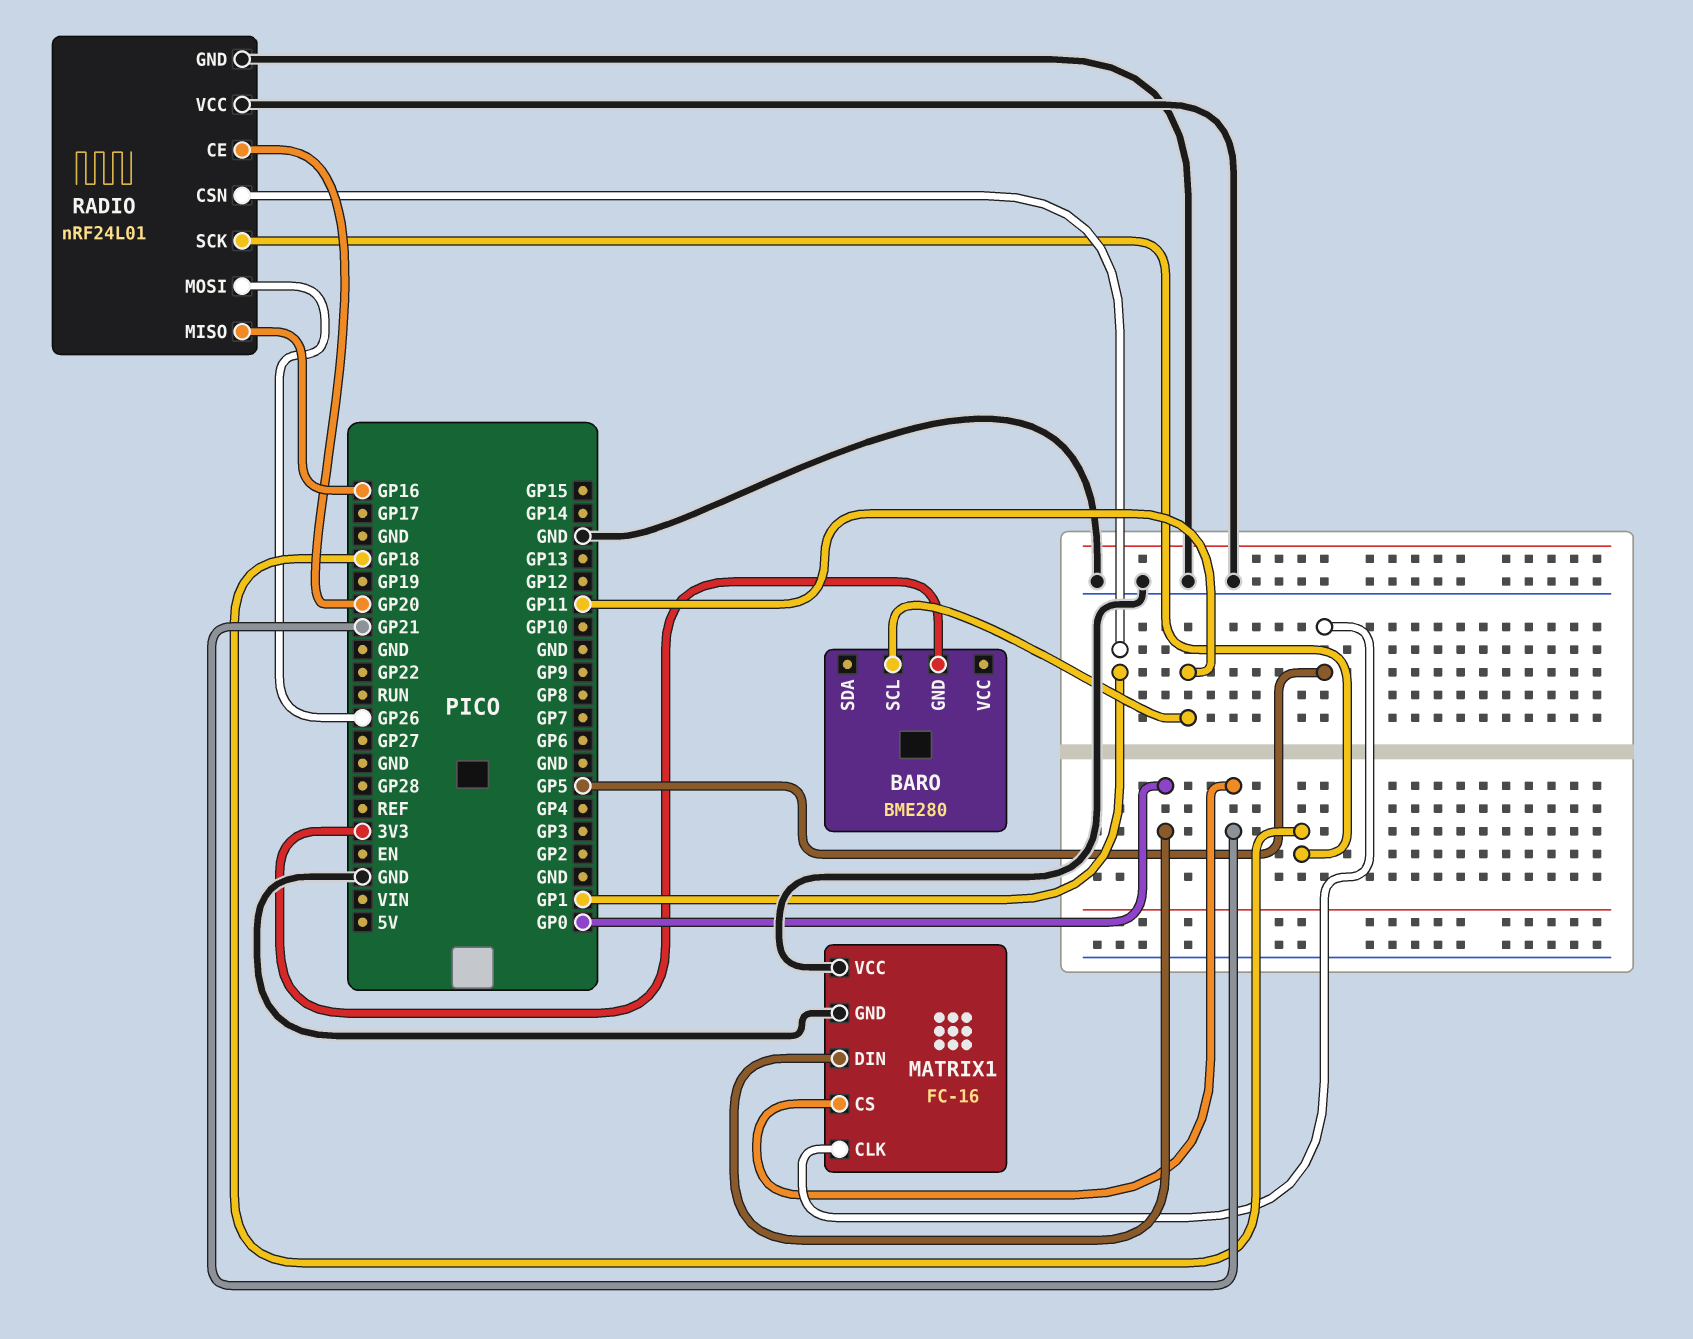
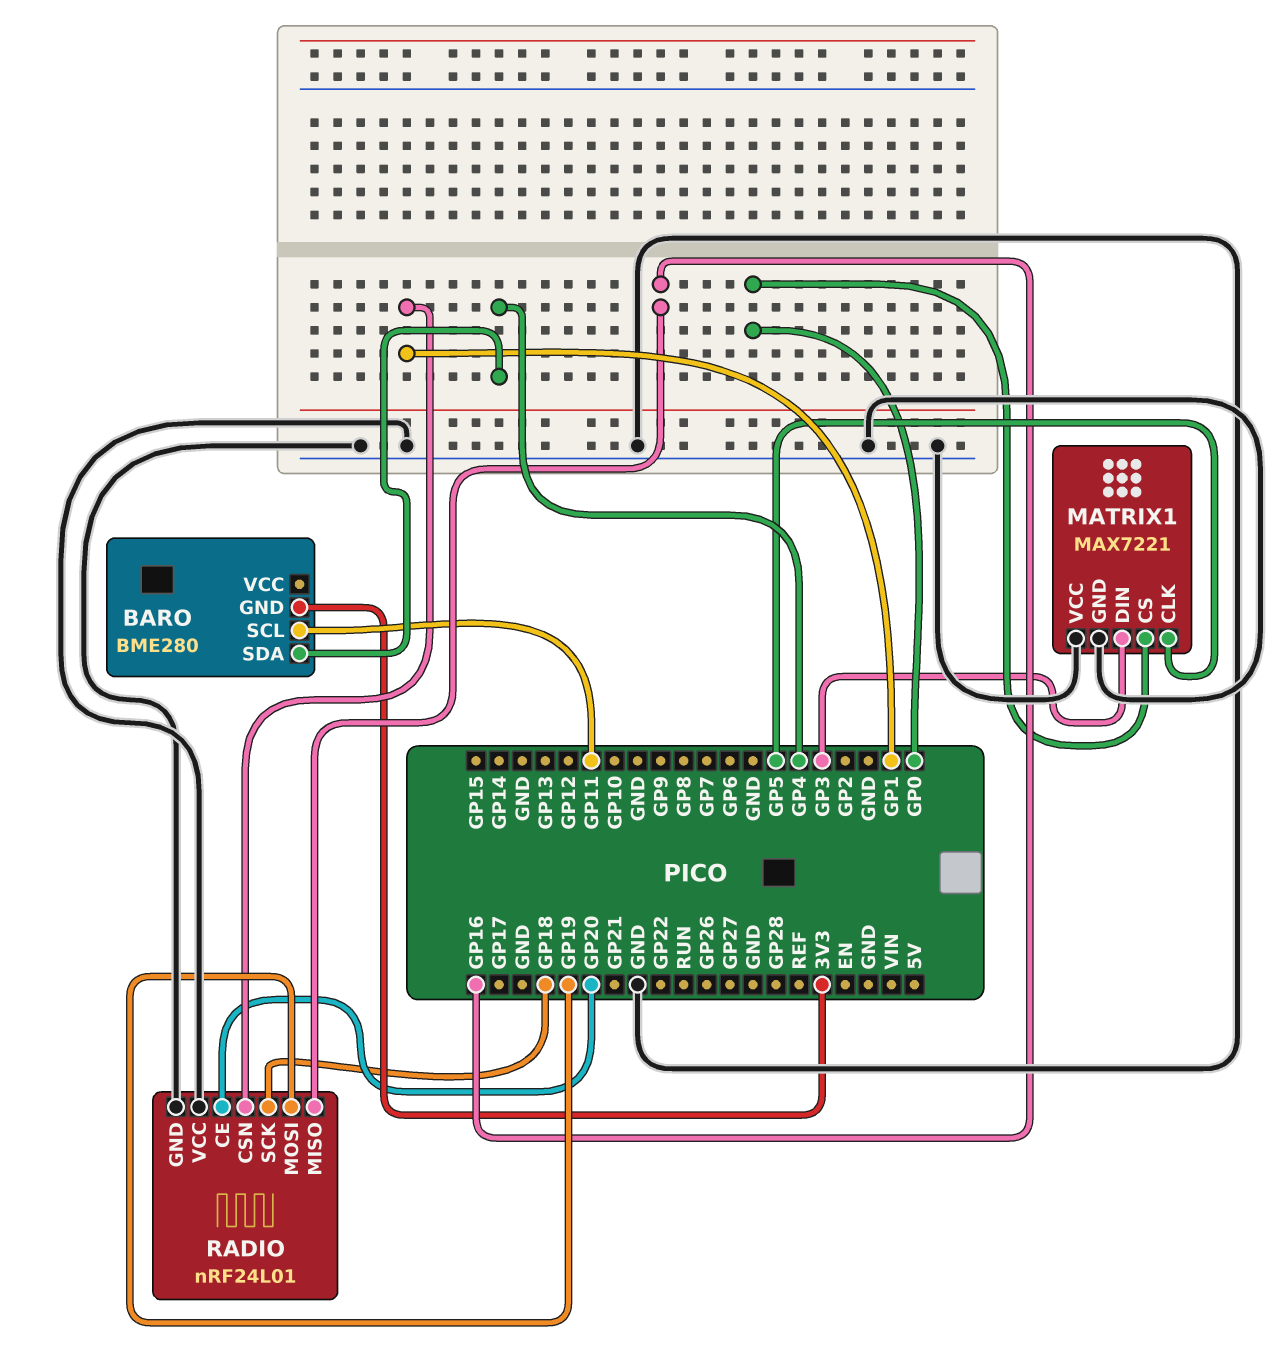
BARO pin SDA: none -> GP4
MATRIX1: FC-16 -> MAX7221
MATRIX1 pin CS: GP21 -> GP0
MATRIX1 pin DIN: GP0 -> GP3
RADIO pin MOSI: GP26 -> GP19

